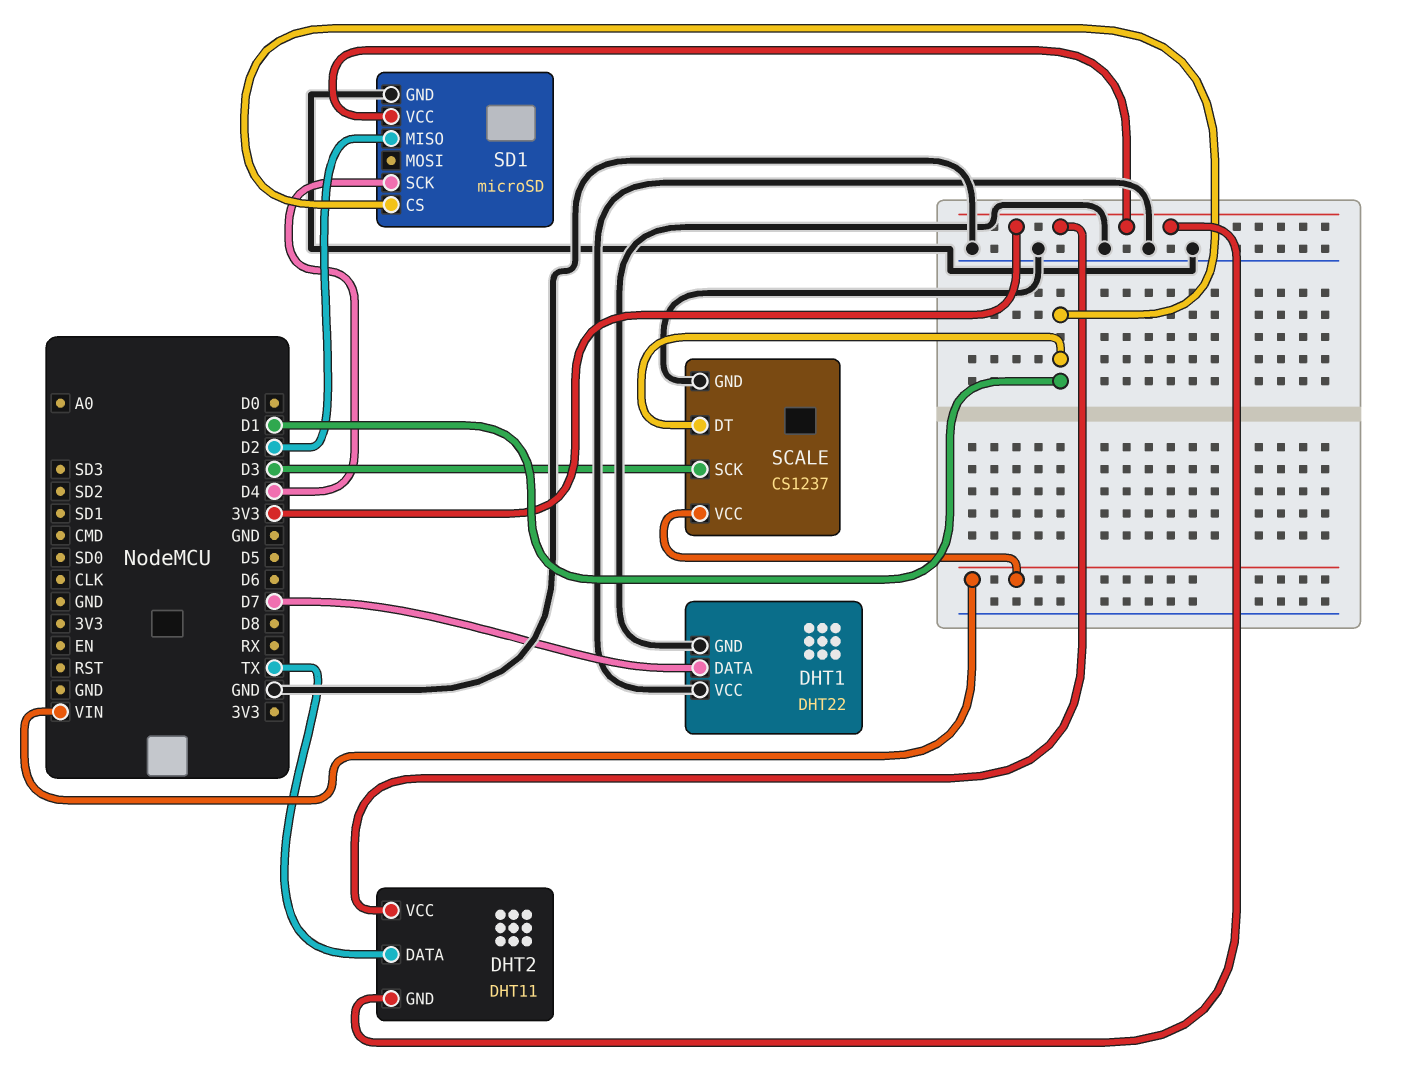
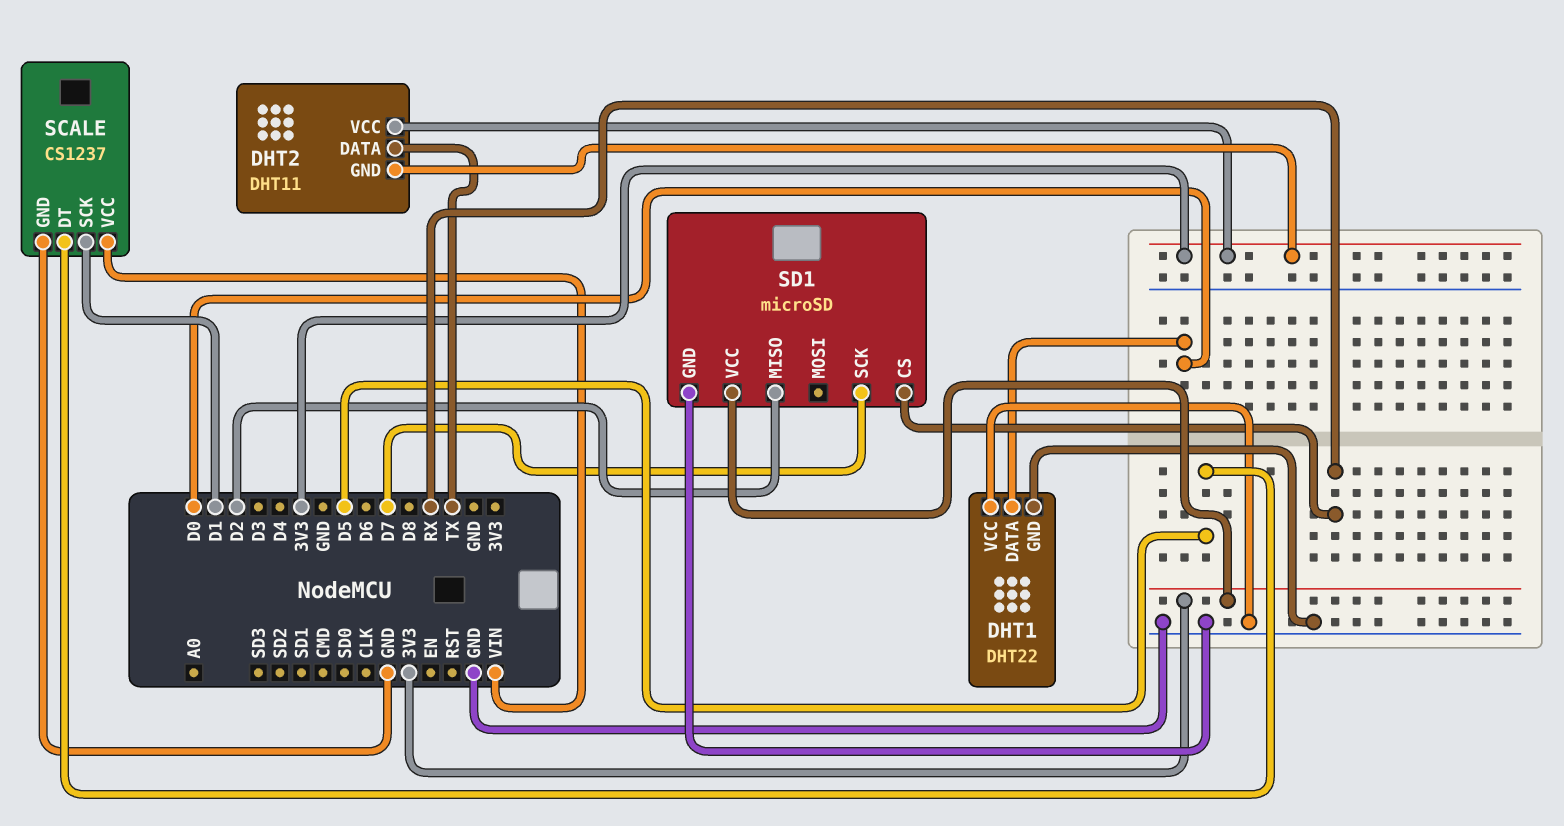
DHT1 pin DATA: D7 -> D0
SCALE pin DT: D1 -> D5
SCALE pin SCK: D3 -> D1
SD1 pin CS: D1 -> RX
SD1 pin SCK: D4 -> D7

